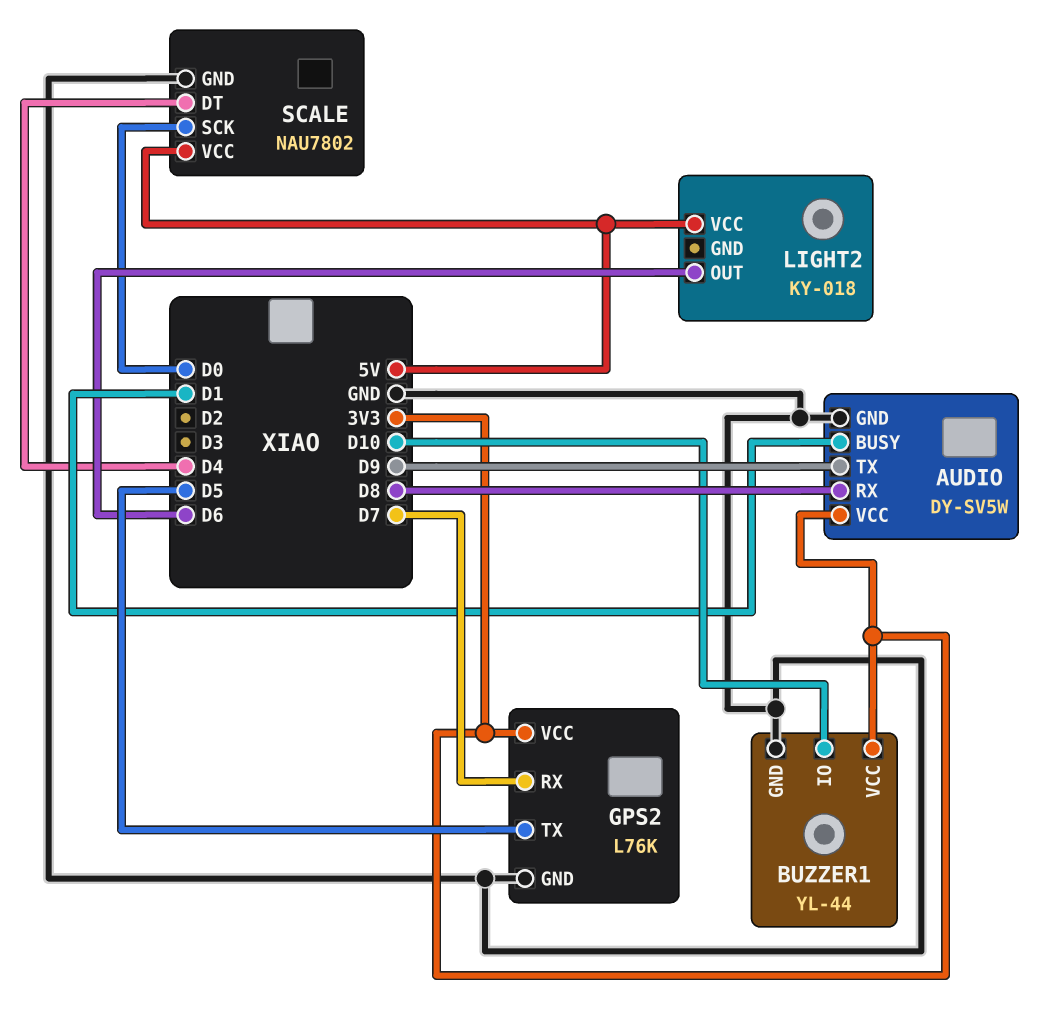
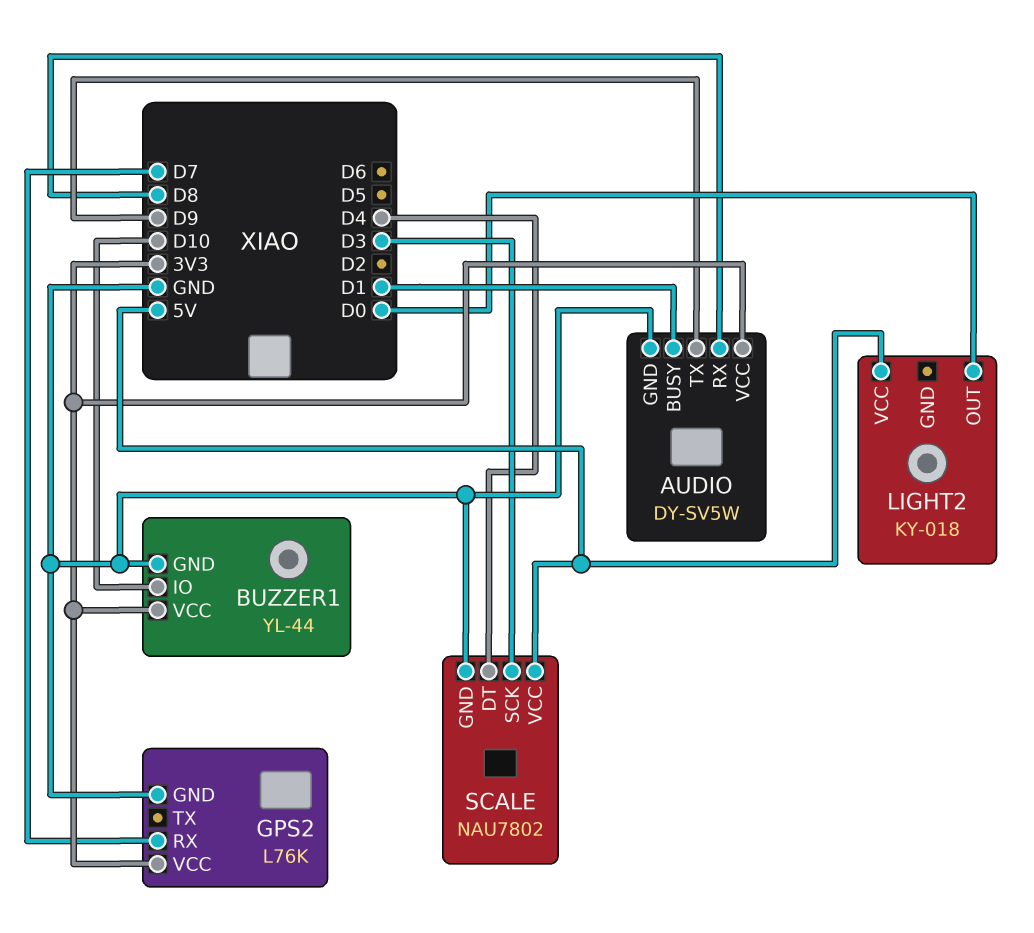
GPS2 pin TX: D5 -> none
LIGHT2 pin OUT: D6 -> D0
SCALE pin SCK: D0 -> D3

